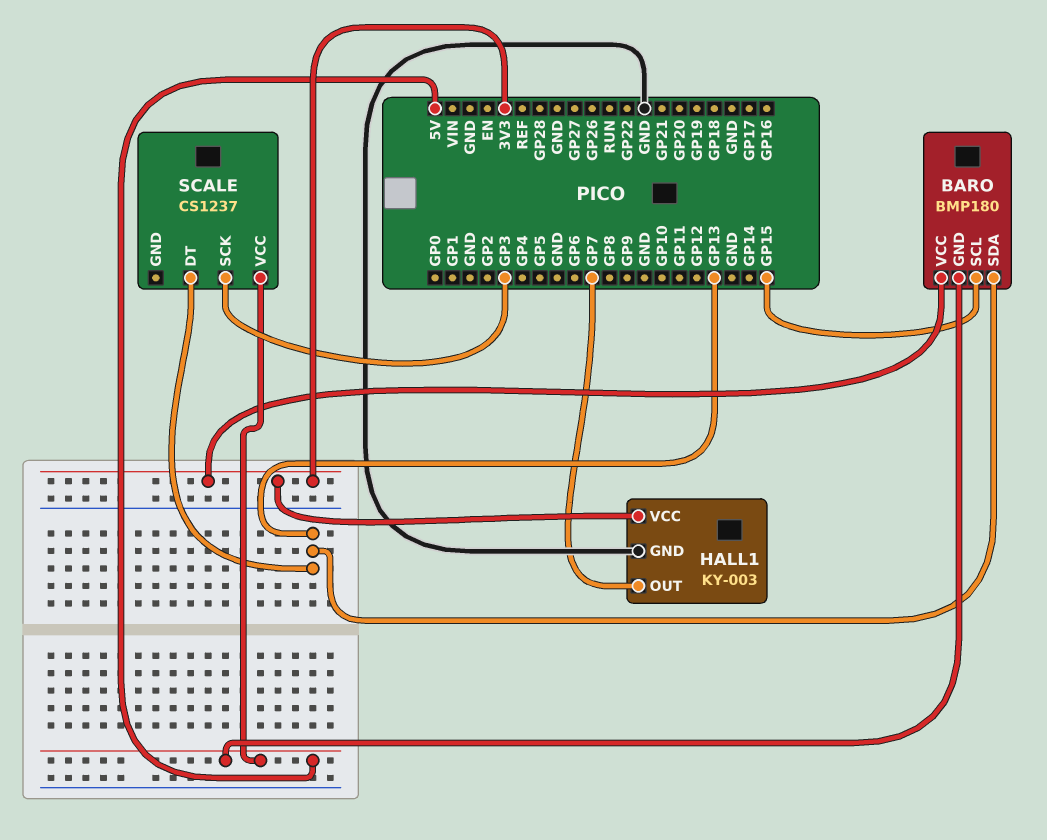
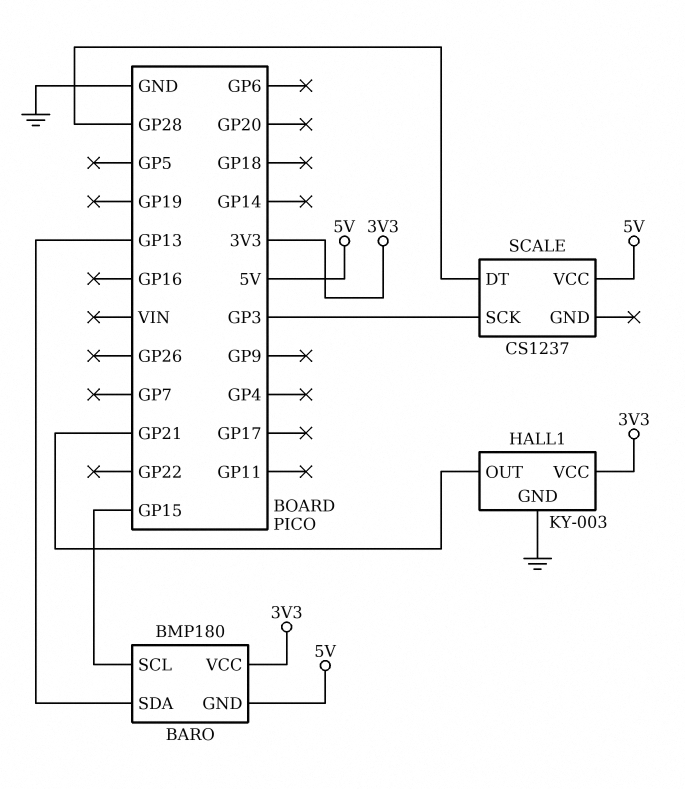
HALL1 pin OUT: GP7 -> GP21
SCALE pin DT: GP13 -> GP28

